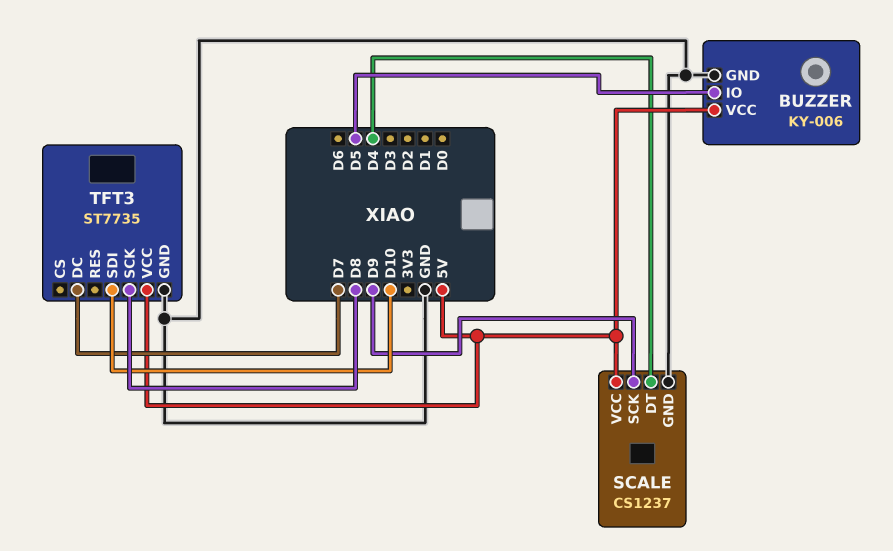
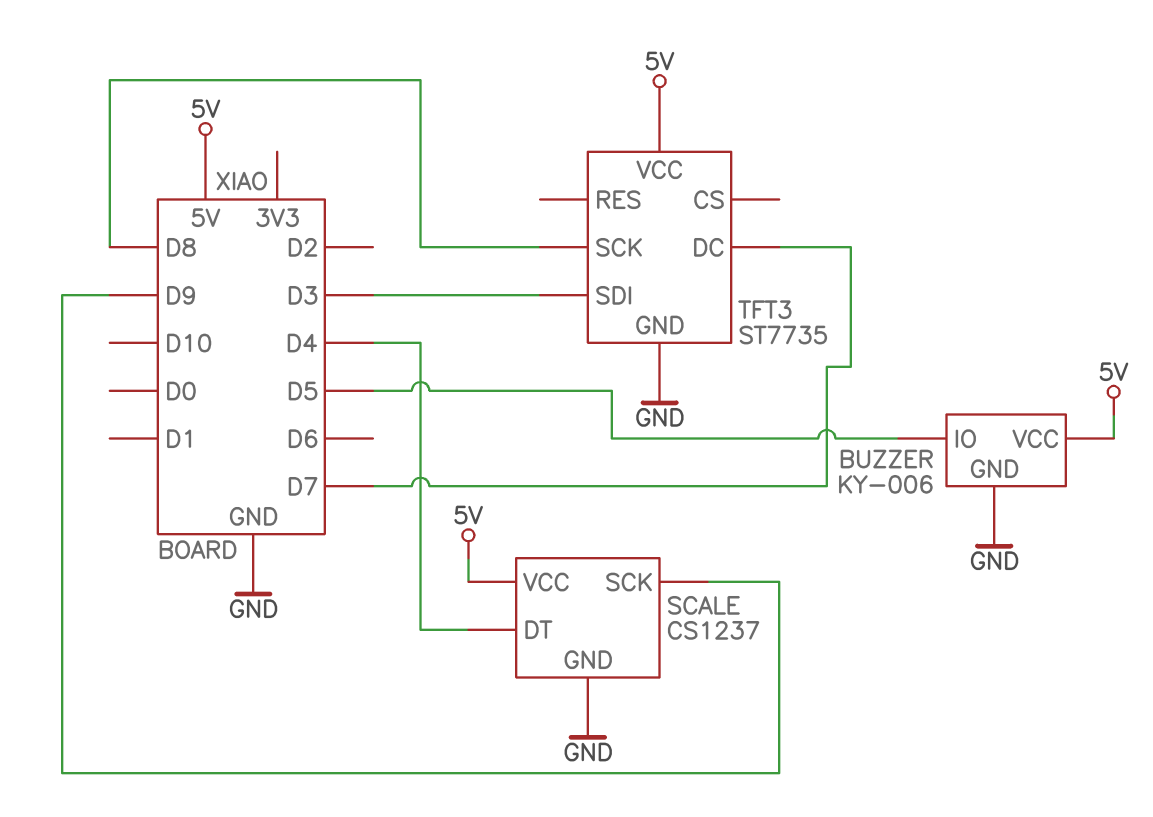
TFT3 pin SDI: D10 -> D3

